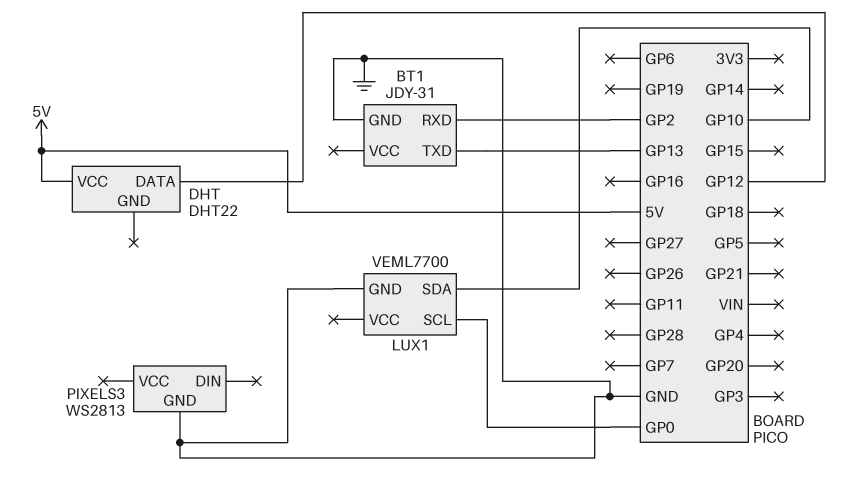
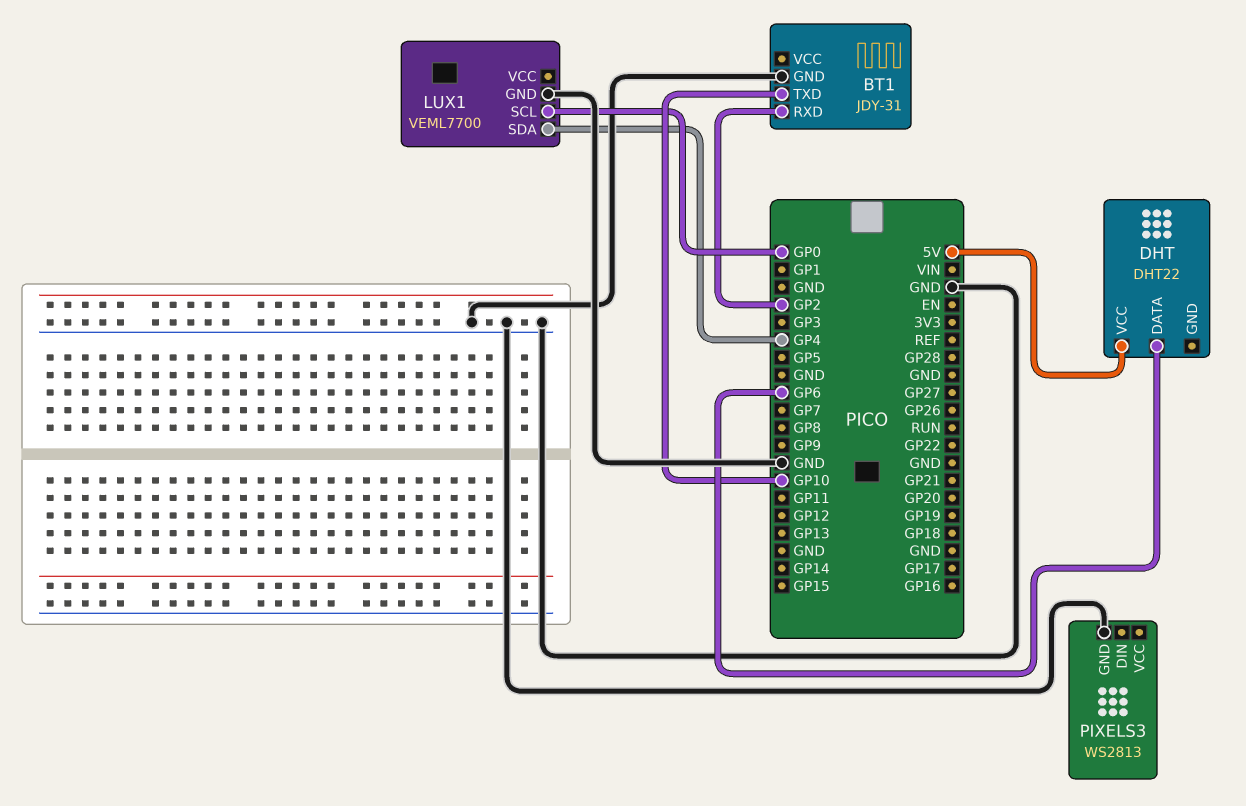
BT1 pin TXD: GP13 -> GP10
DHT pin DATA: GP12 -> GP6
LUX1 pin SDA: GP10 -> GP4

